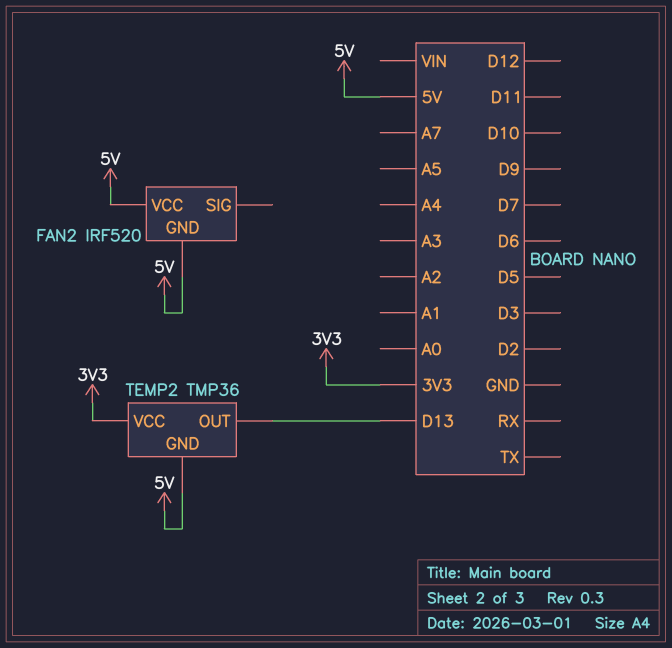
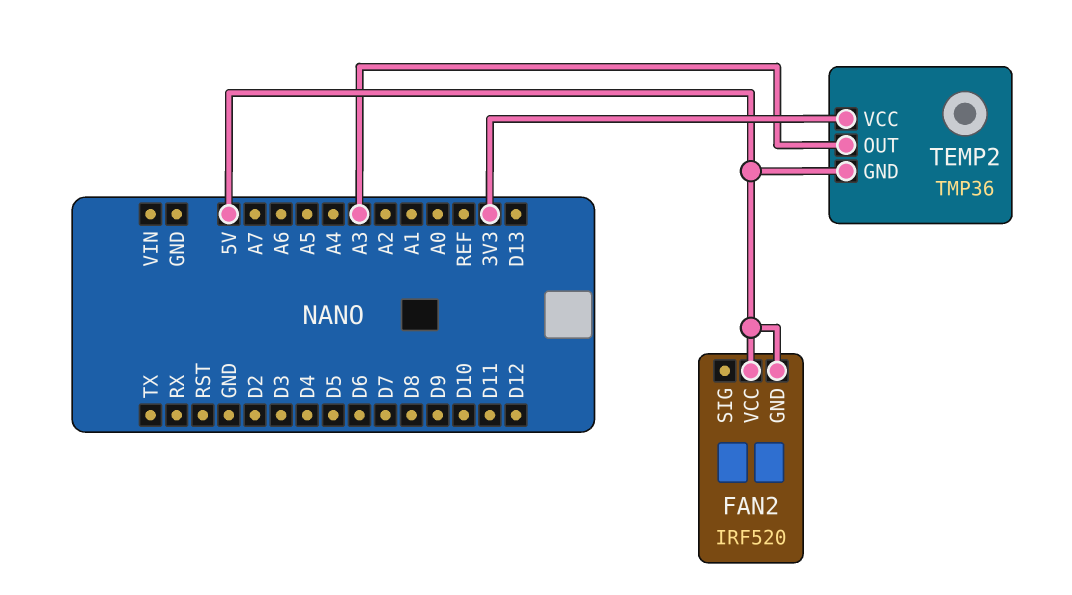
TEMP2 pin OUT: D13 -> A3

